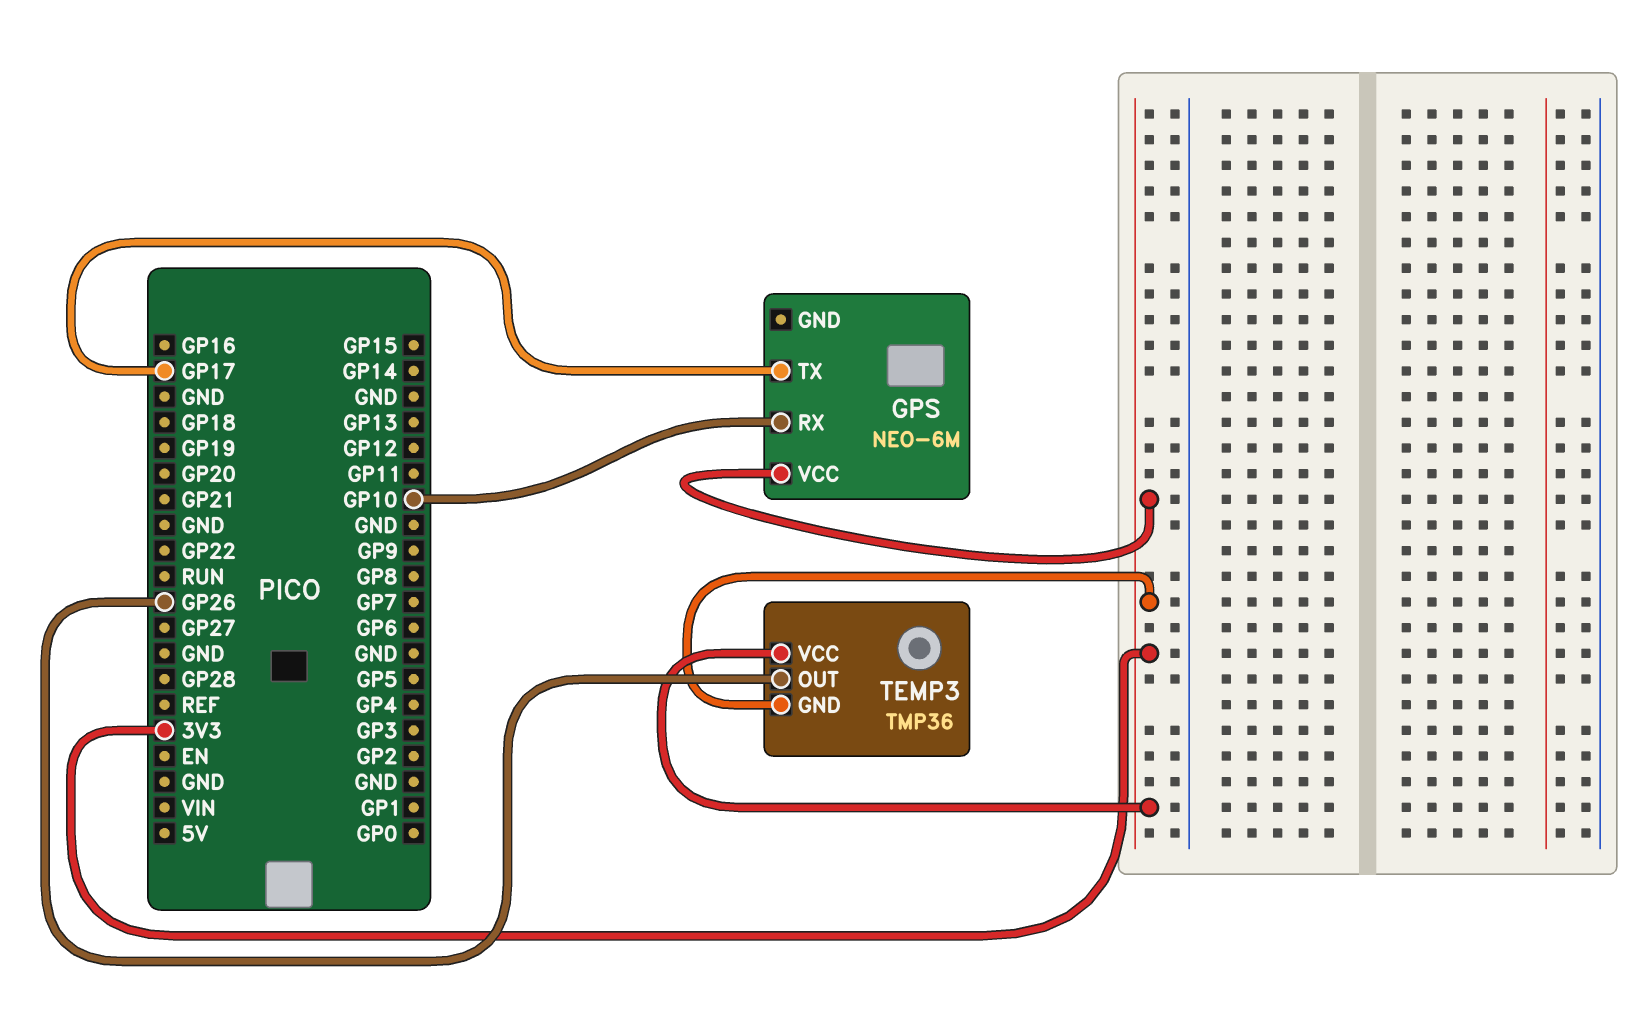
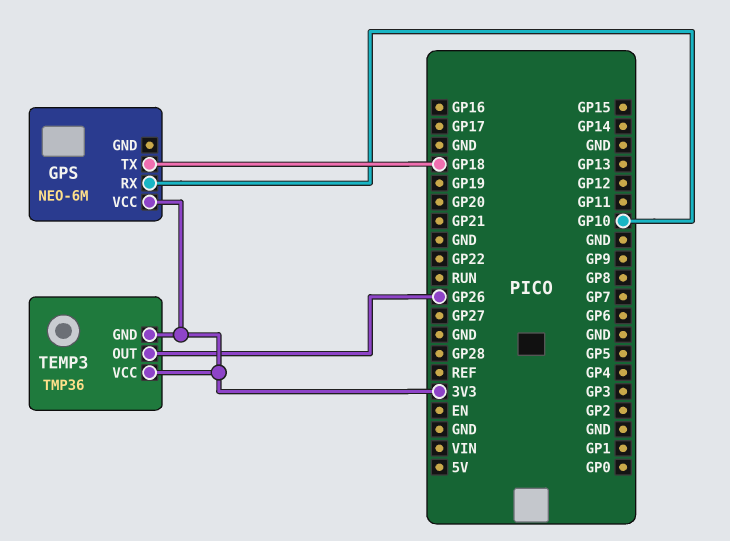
GPS pin TX: GP17 -> GP18

